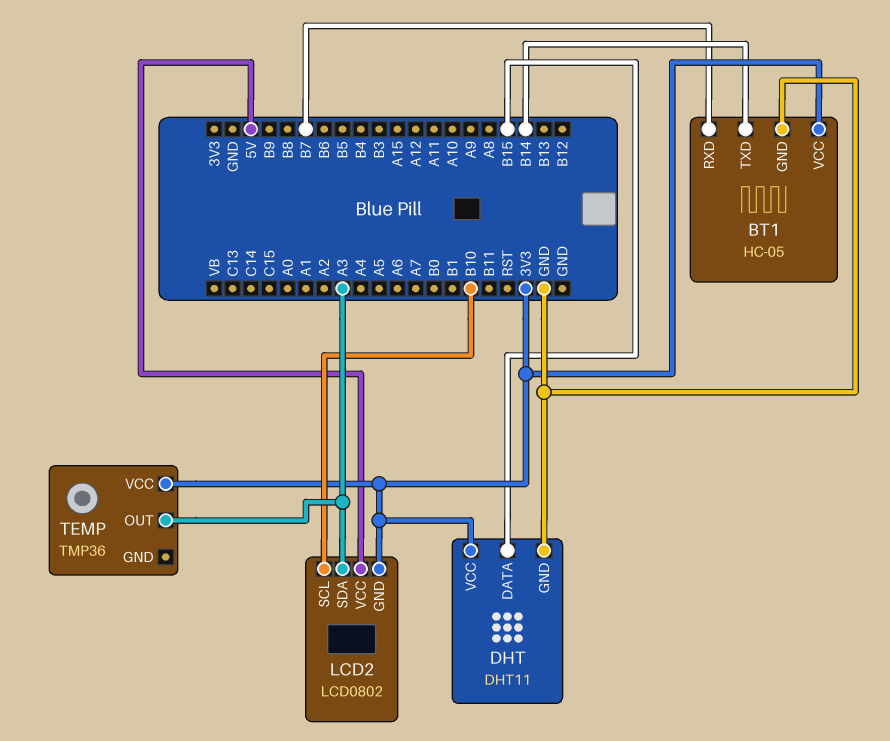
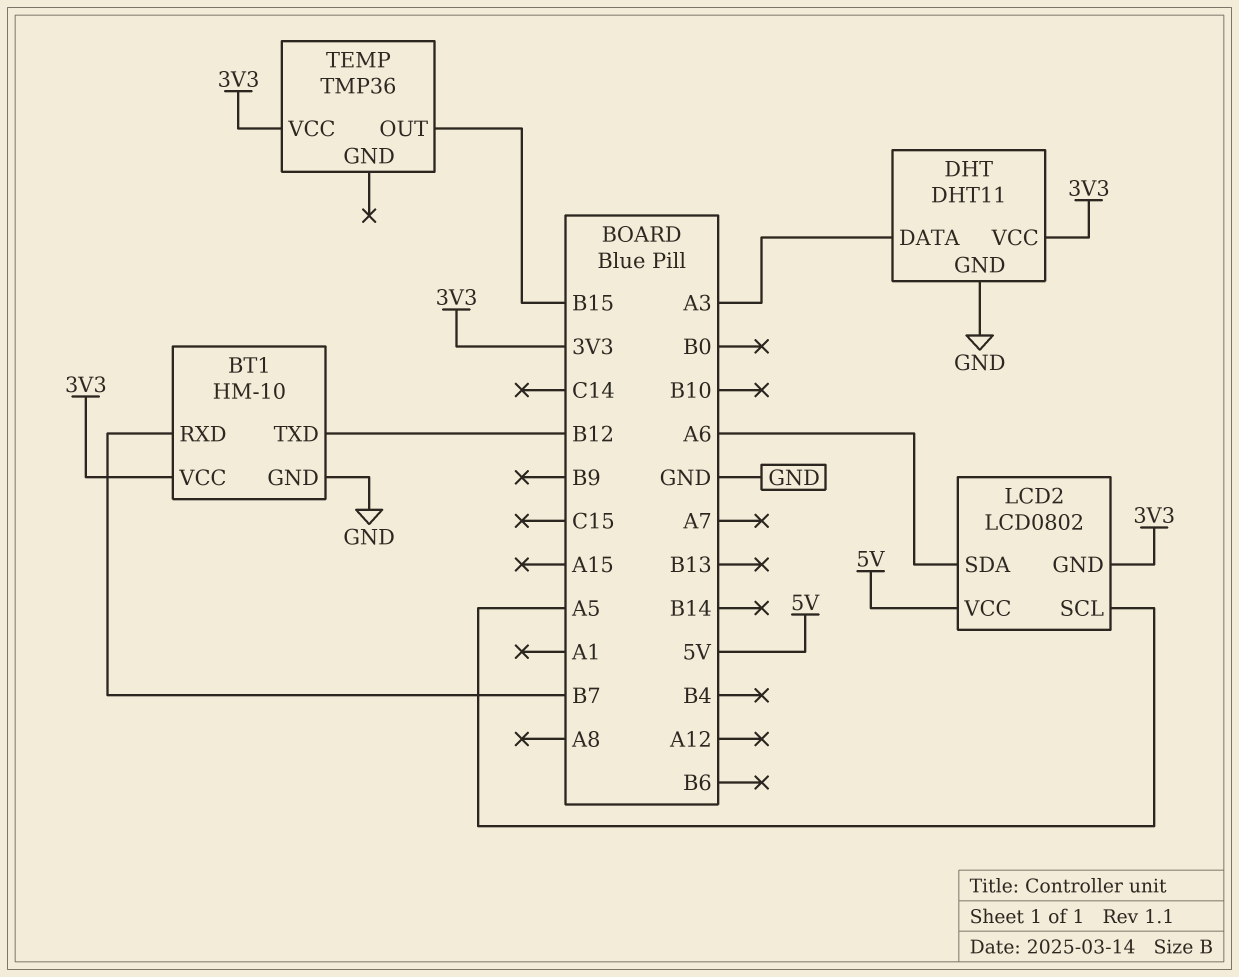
BT1: HC-05 -> HM-10
BT1 pin TXD: B14 -> B12
DHT pin DATA: B15 -> A3
LCD2 pin SCL: B10 -> A5
LCD2 pin SDA: A3 -> A6
TEMP pin OUT: A3 -> B15

